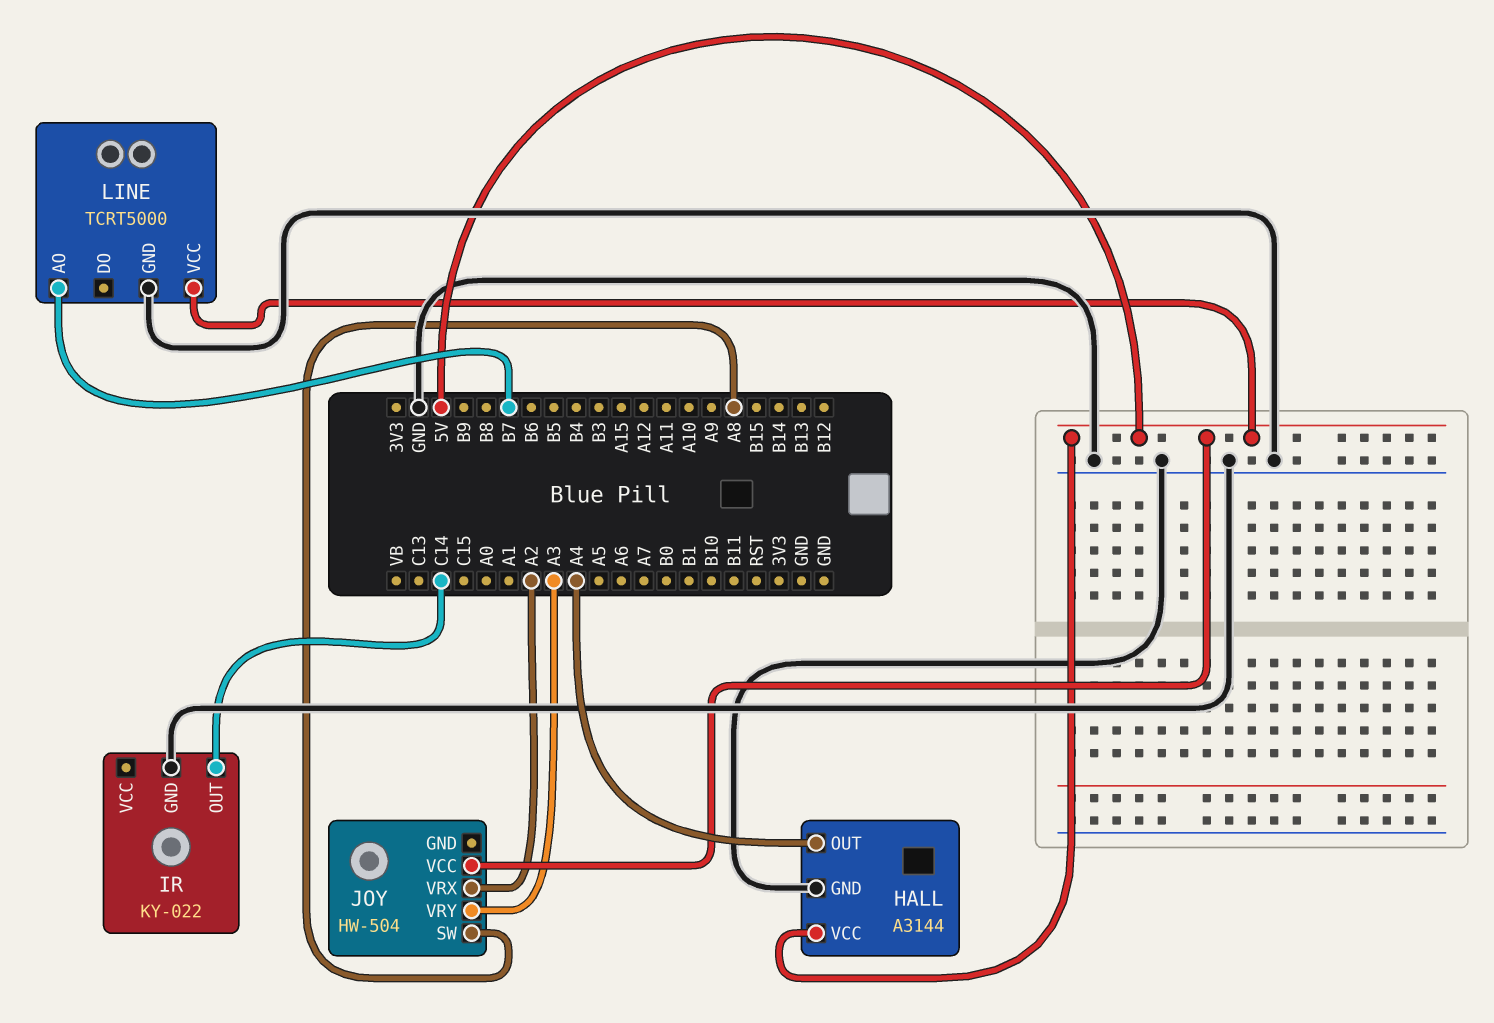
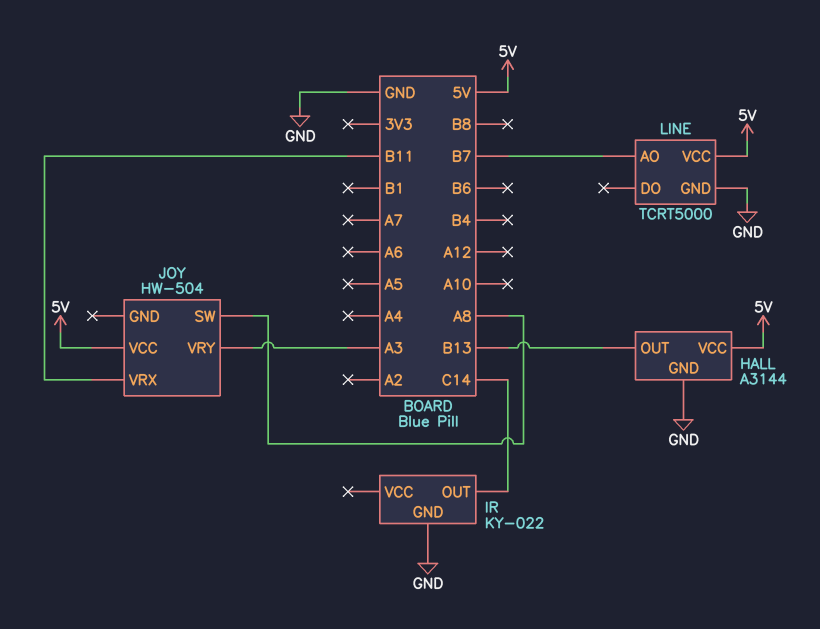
HALL pin OUT: A4 -> B13
JOY pin VRX: A2 -> B11

